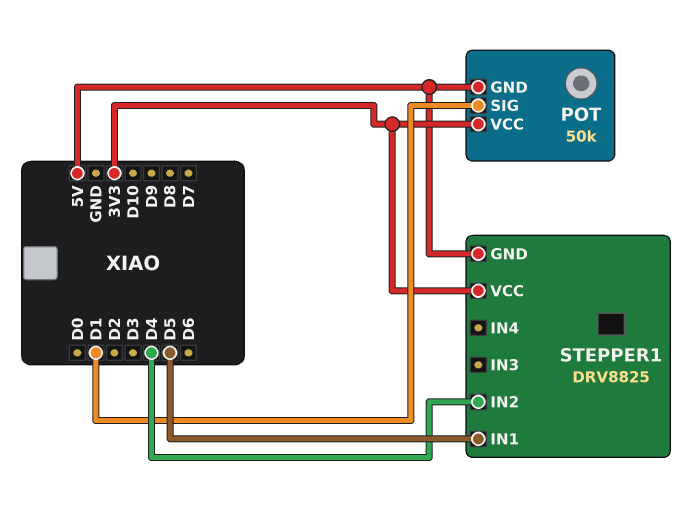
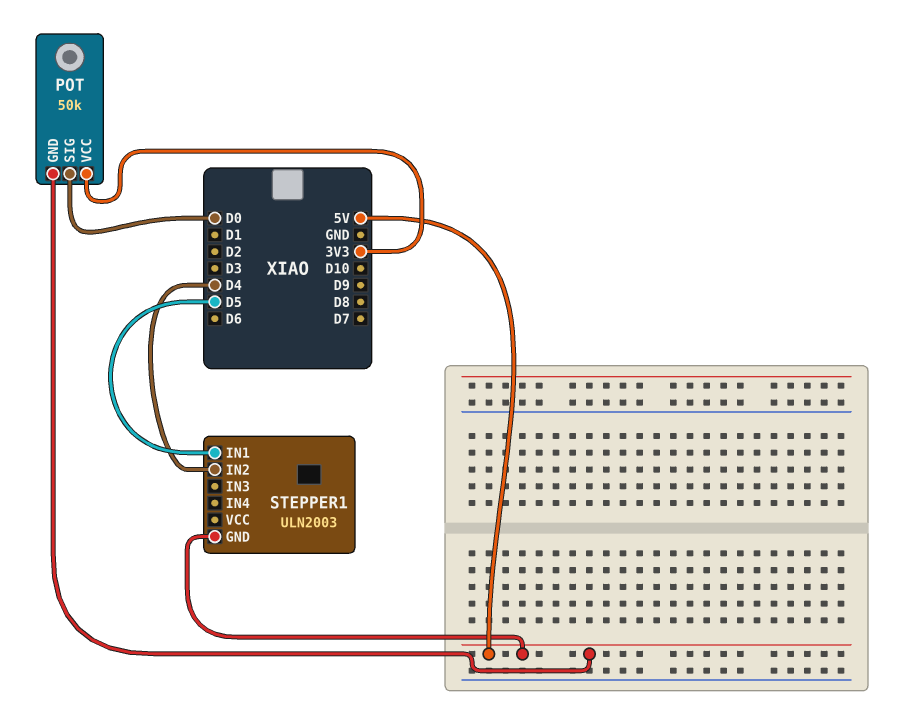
POT pin SIG: D1 -> D0
STEPPER1: DRV8825 -> ULN2003
STEPPER1 pin VCC: 3V3 -> none

